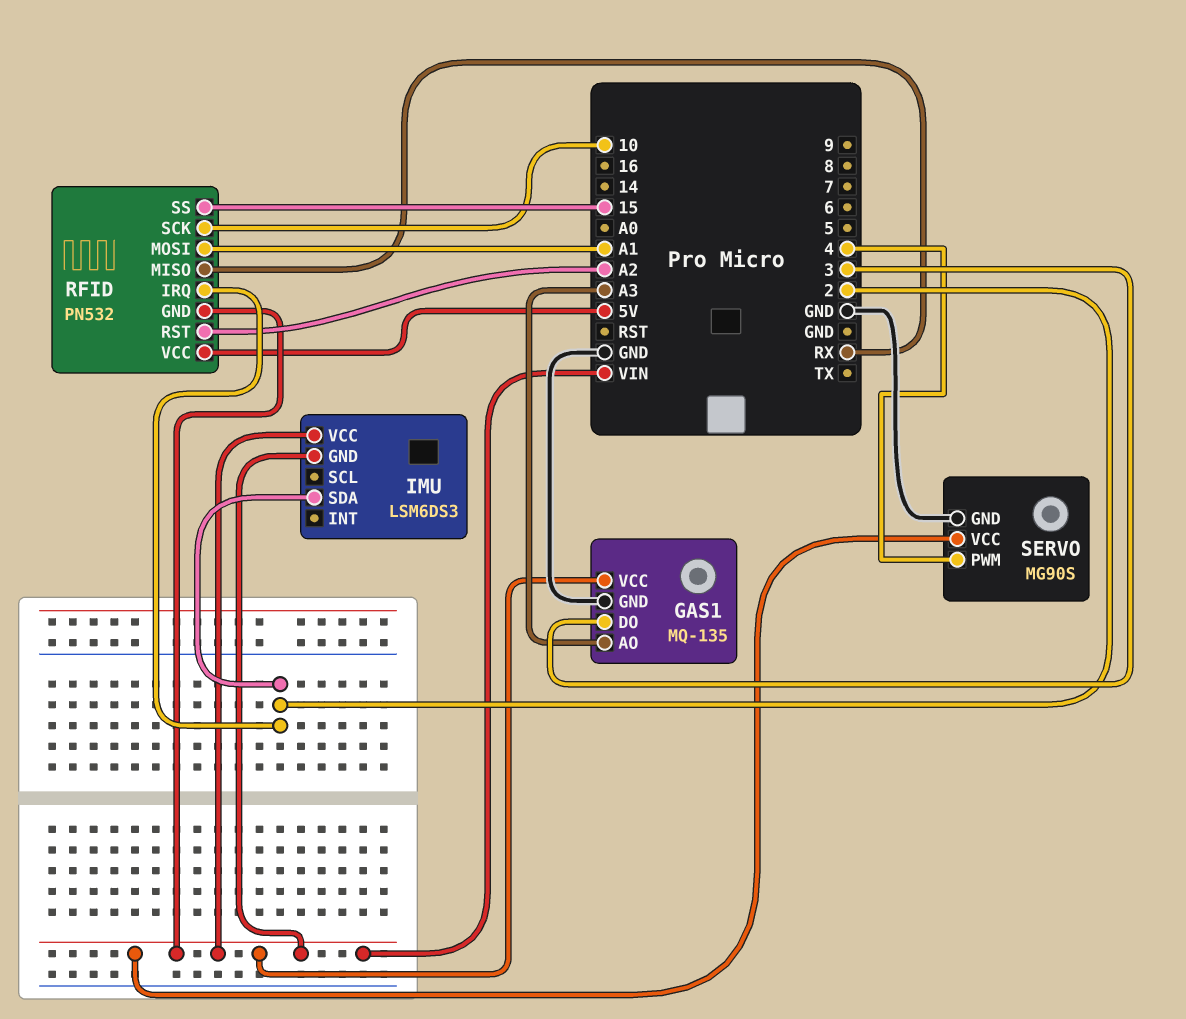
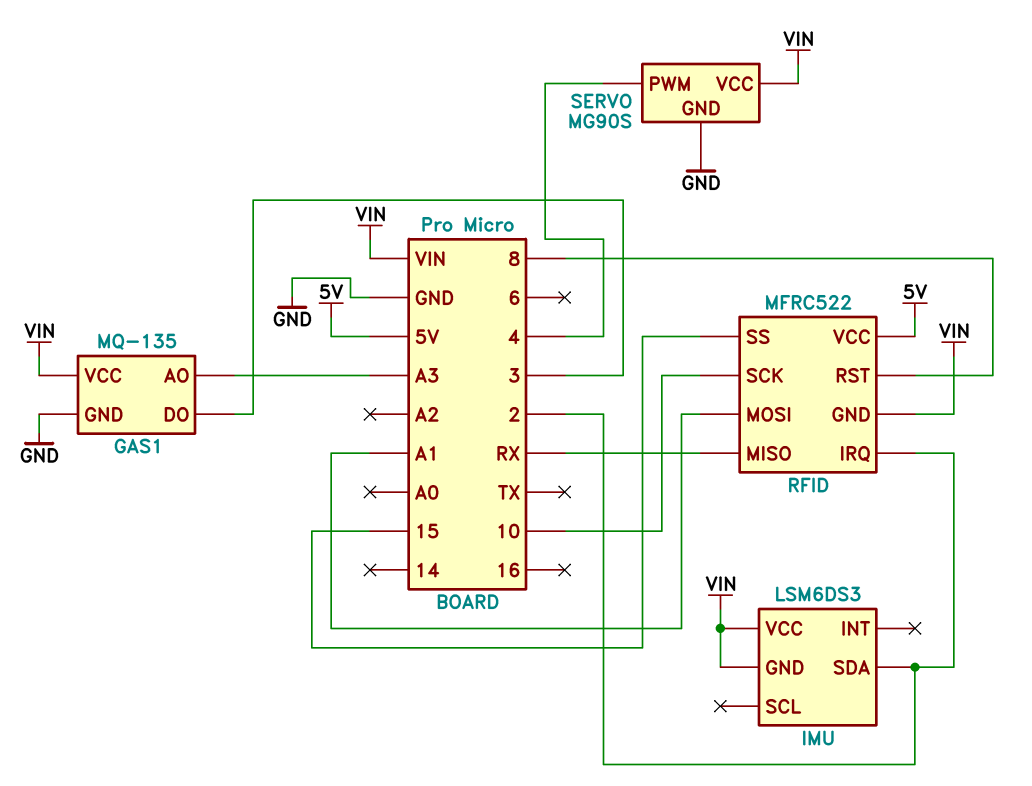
RFID: PN532 -> MFRC522
RFID pin RST: A2 -> 8

